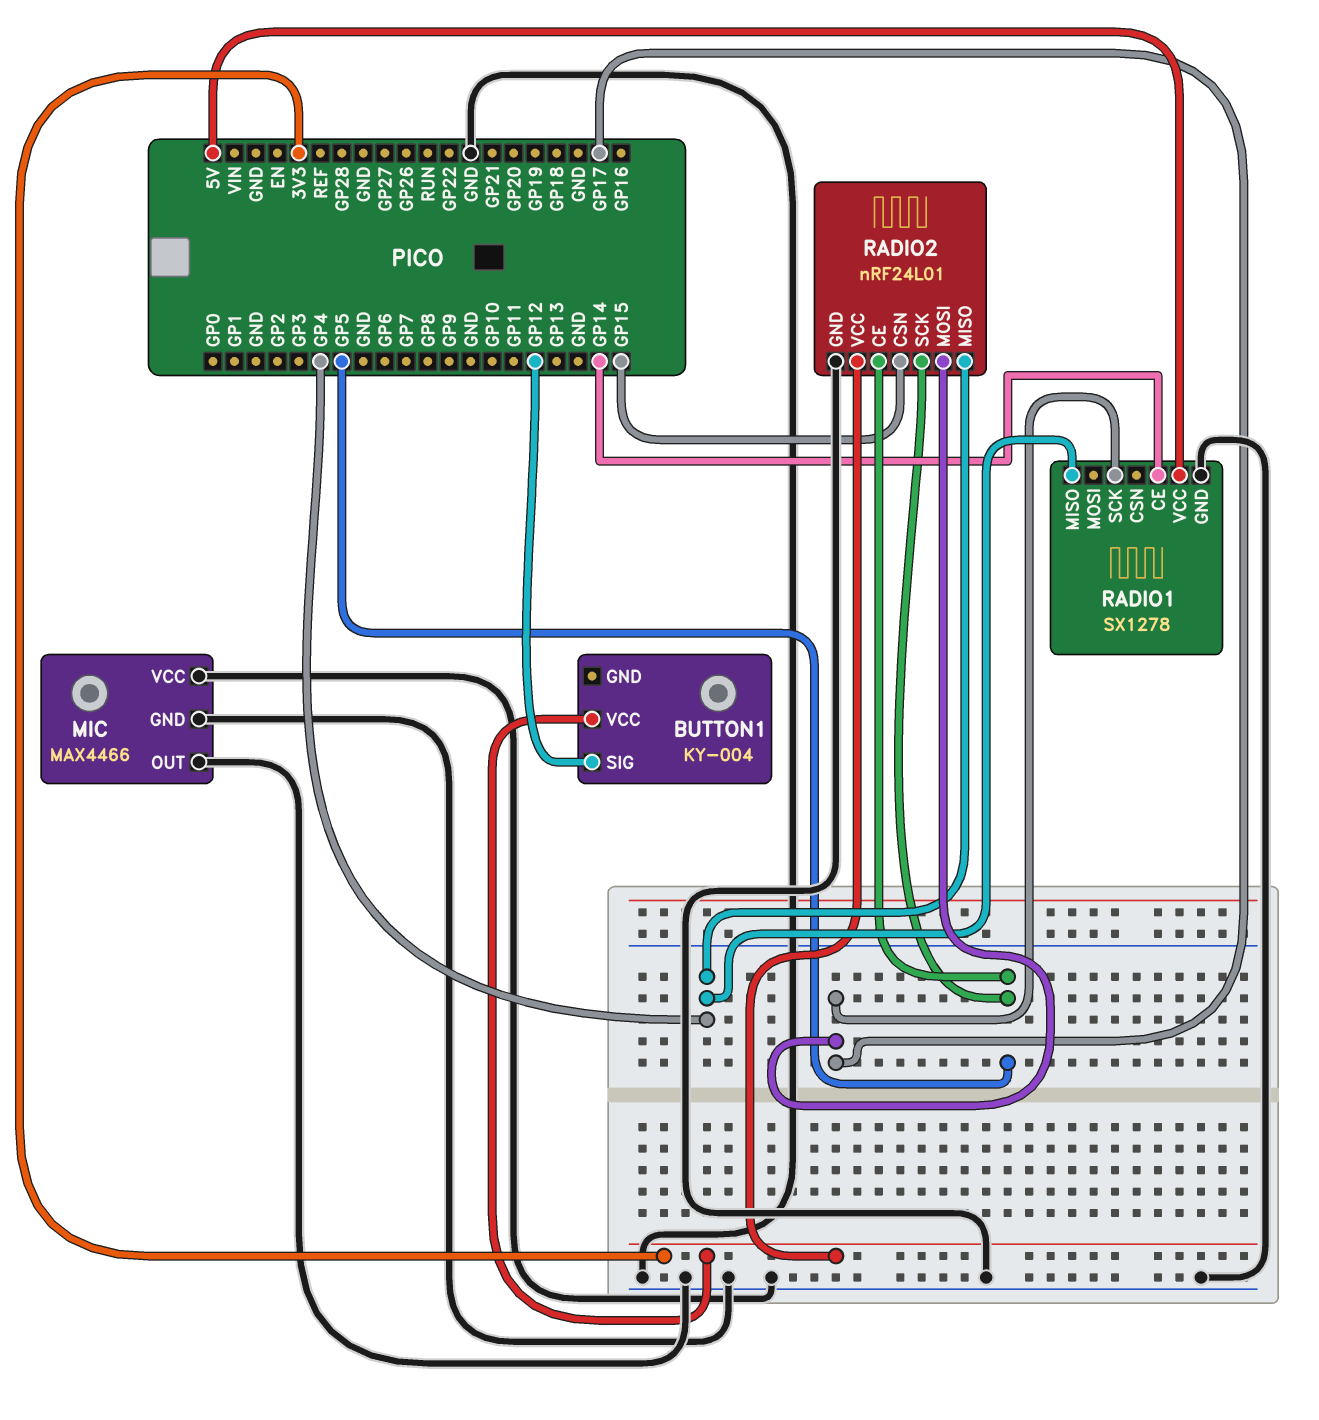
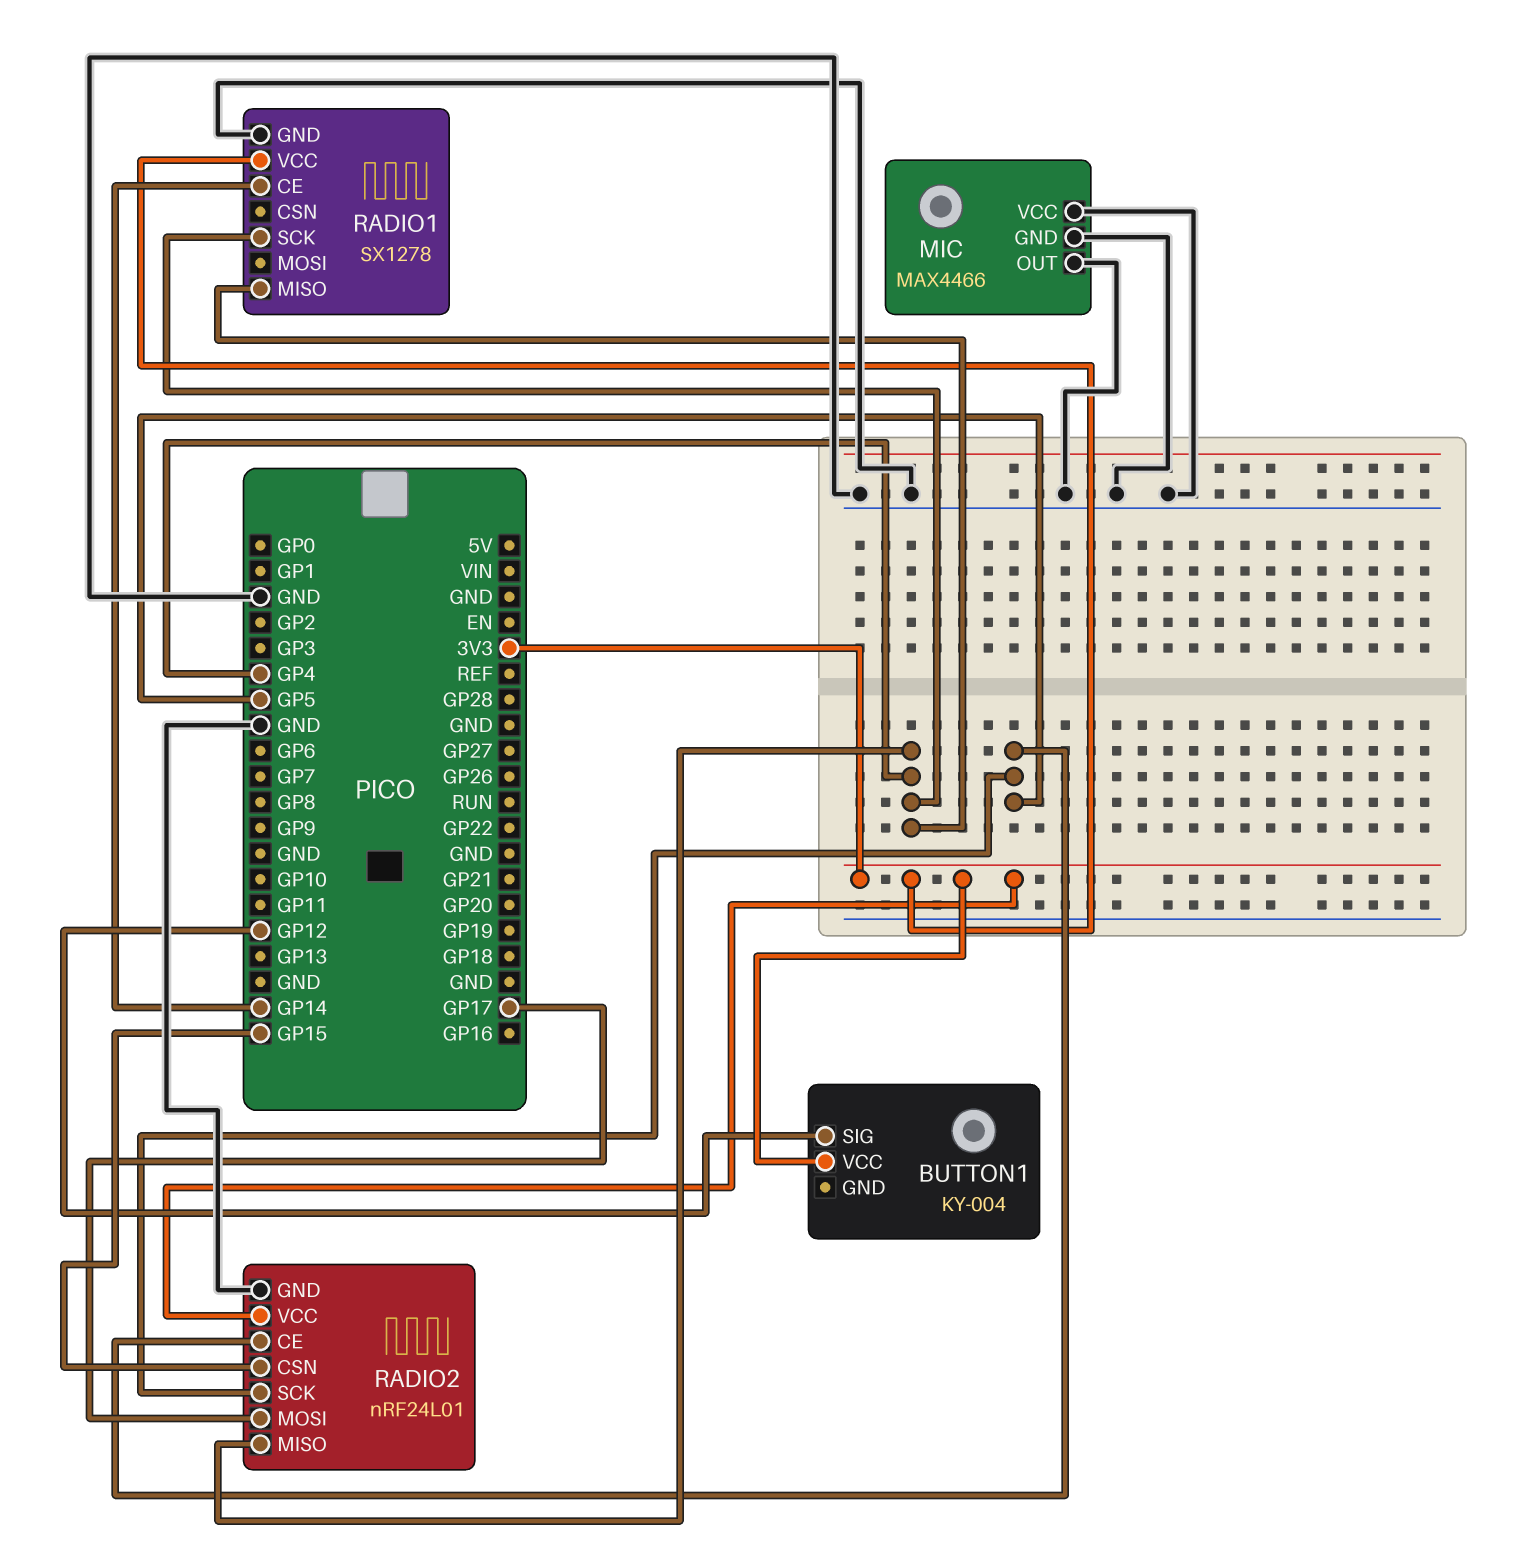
RADIO1 pin SCK: GP17 -> GP4
RADIO1 pin VCC: 5V -> 3V3

